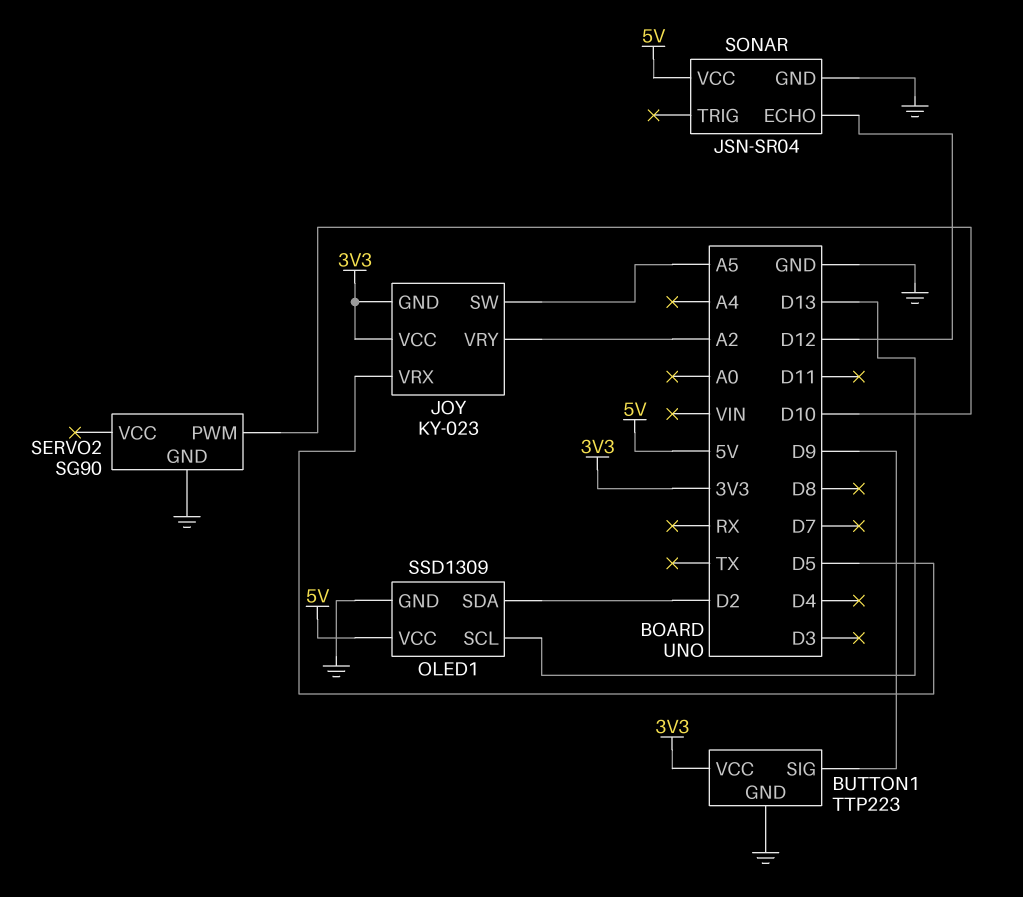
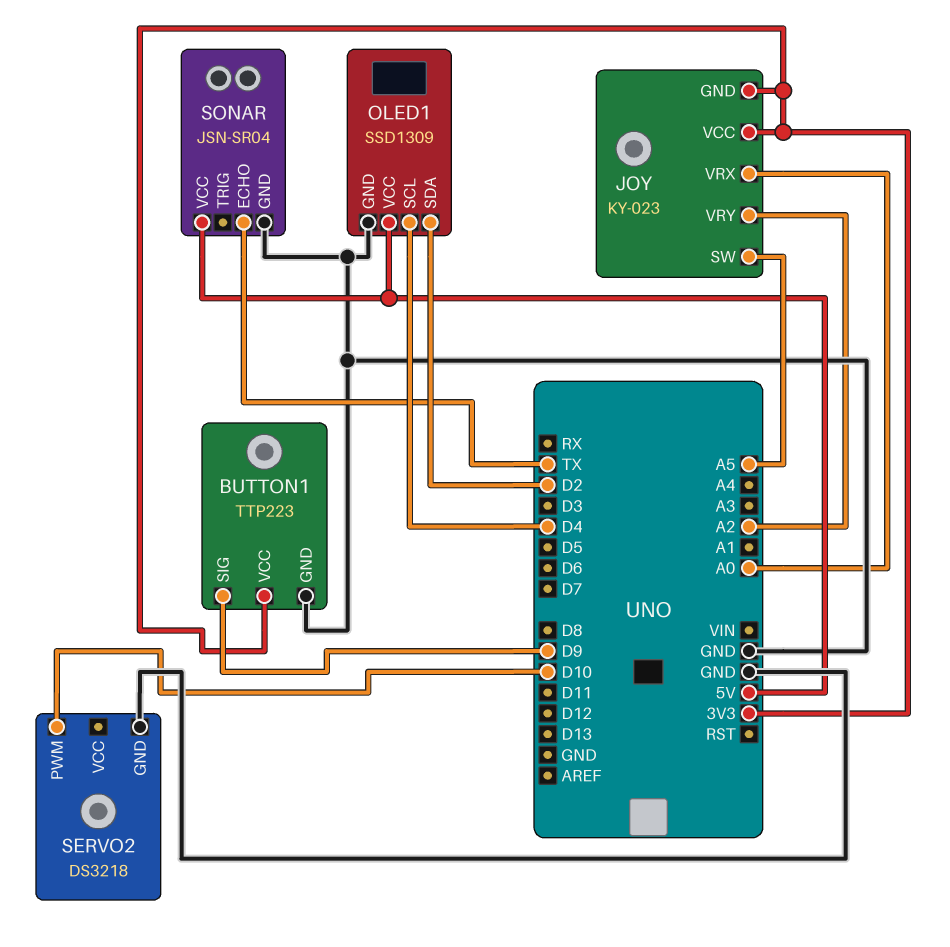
JOY pin VRX: D5 -> A0
OLED1 pin SCL: D13 -> D4
SERVO2: SG90 -> DS3218
SONAR pin ECHO: D12 -> TX

